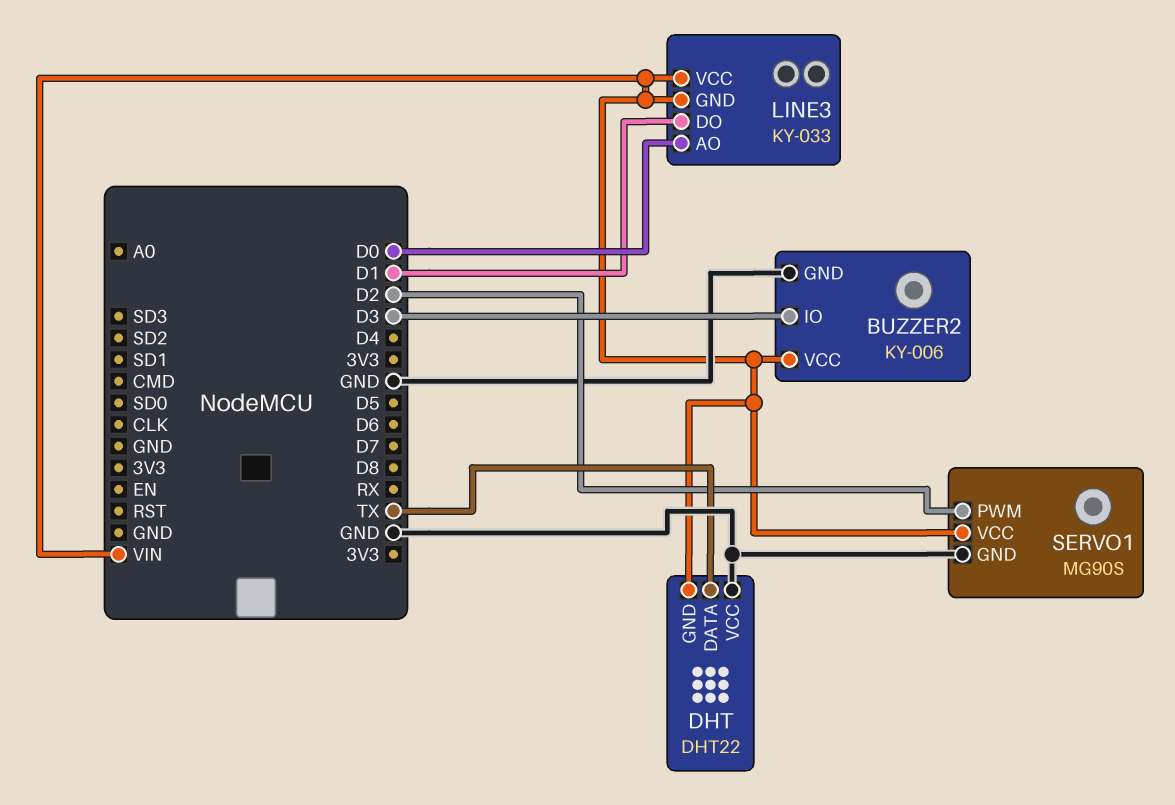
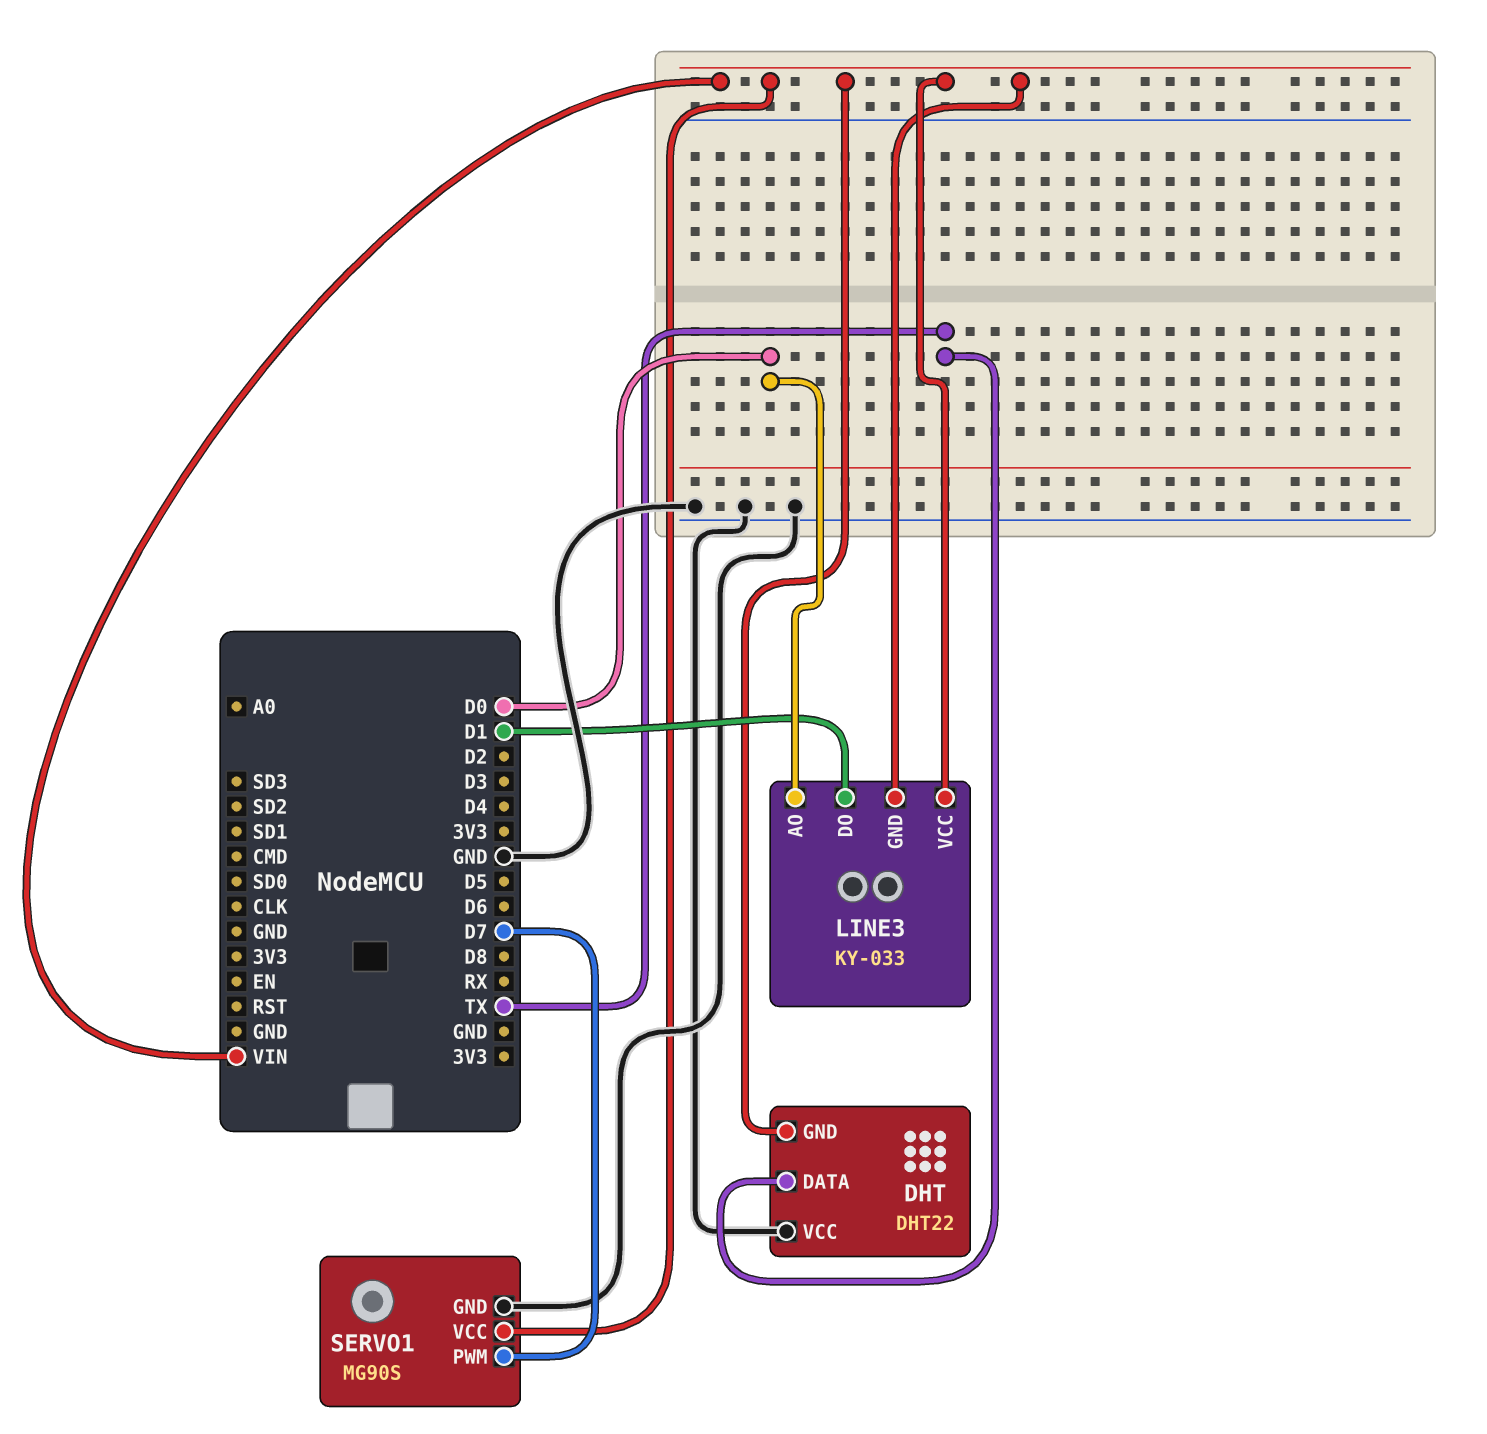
BUZZER2: KY-006 -> none
BUZZER2 pin GND: GND -> none
BUZZER2 pin IO: D3 -> none
BUZZER2 pin VCC: VIN -> none
SERVO1 pin PWM: D2 -> D7

